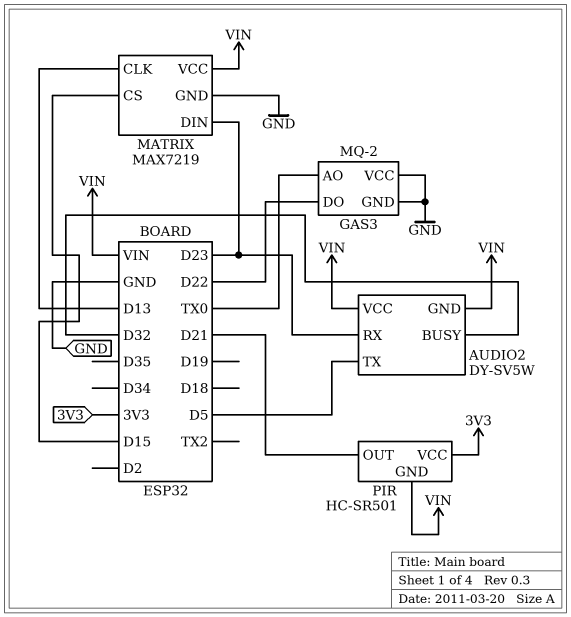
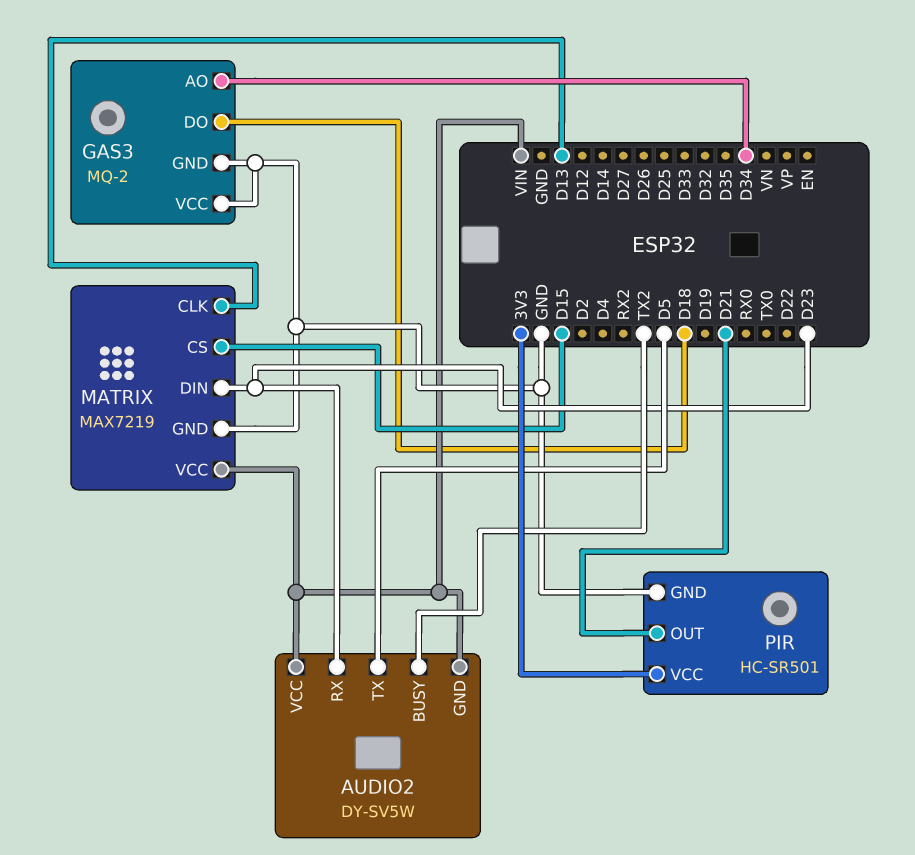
AUDIO2 pin BUSY: D32 -> TX2
GAS3 pin AO: TX0 -> D34
GAS3 pin DO: D22 -> D18
PIR pin GND: VIN -> GND

